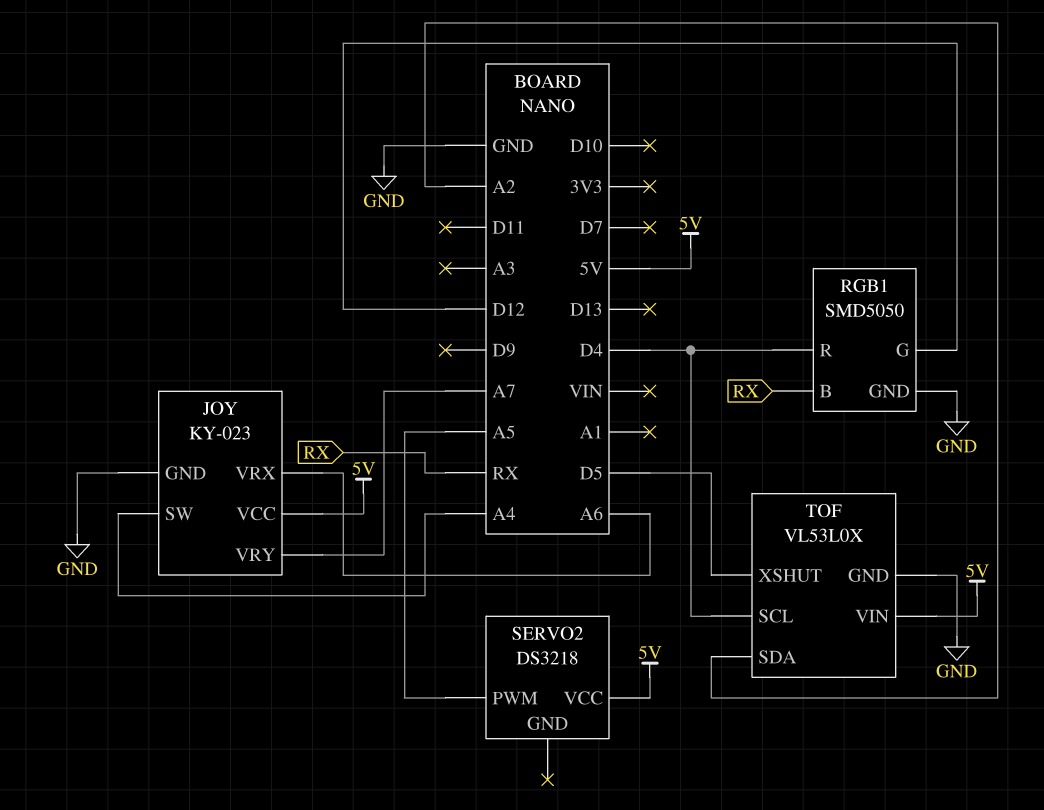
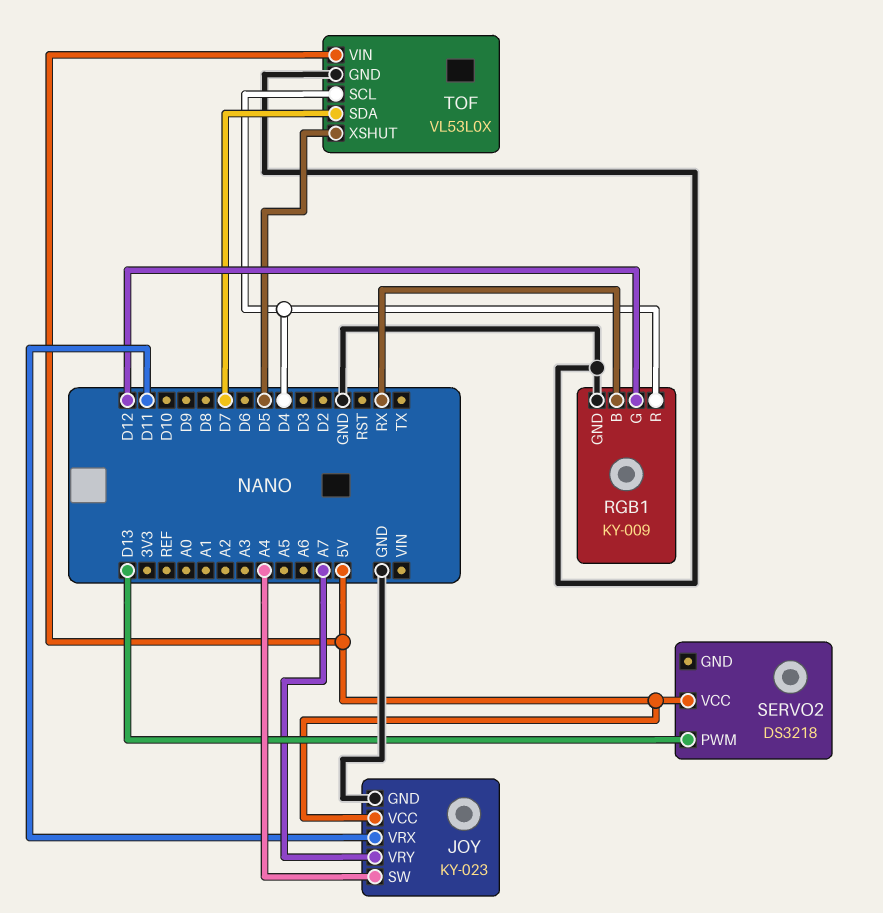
JOY pin VRX: A6 -> D11
RGB1: SMD5050 -> KY-009
SERVO2 pin PWM: A5 -> D13
TOF pin SDA: A2 -> D7

